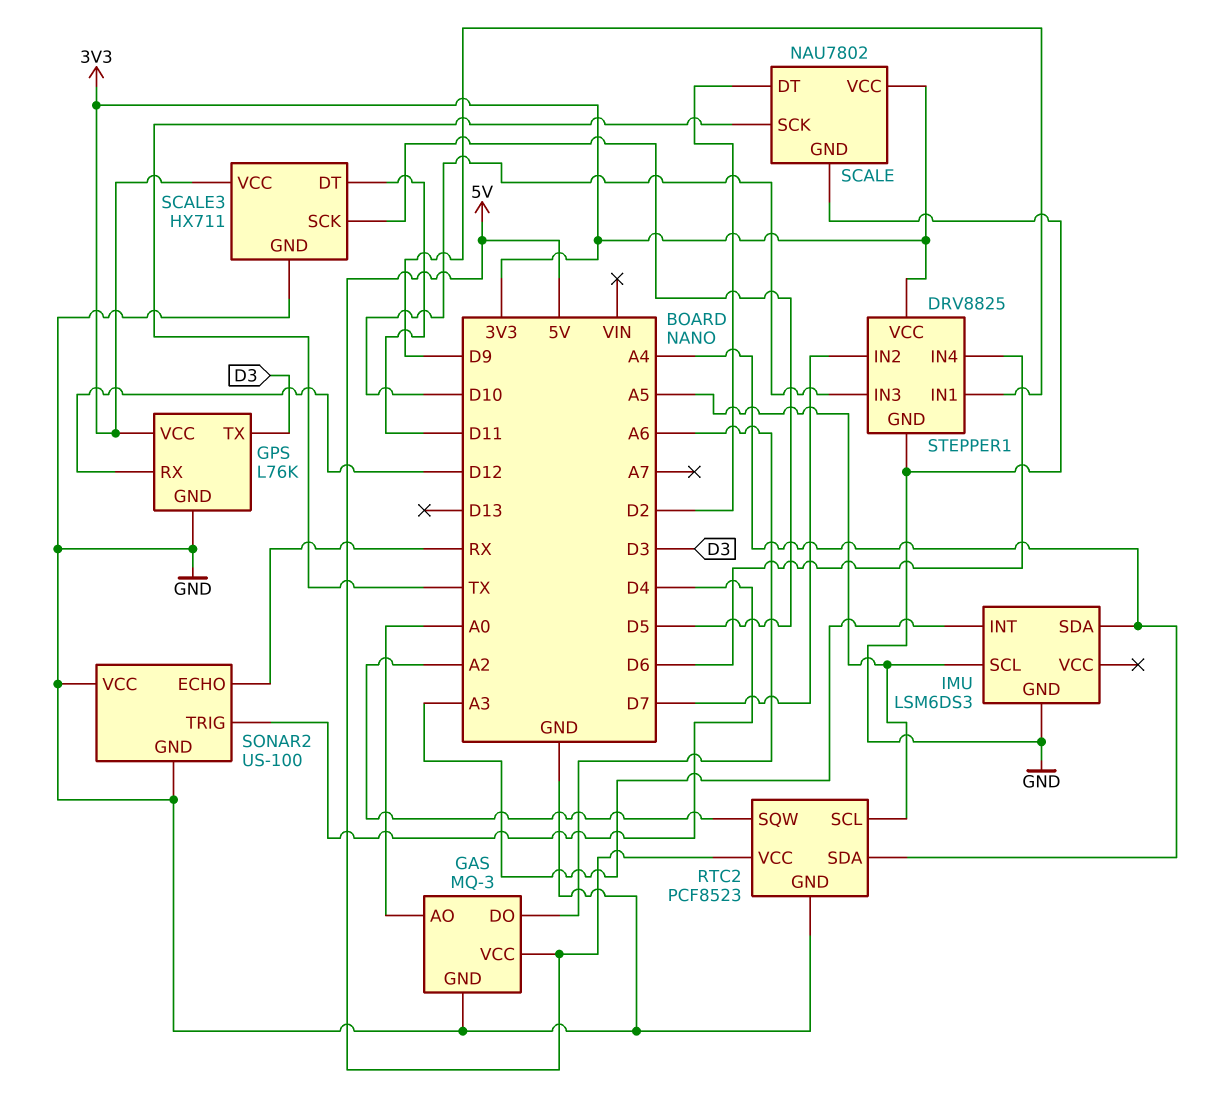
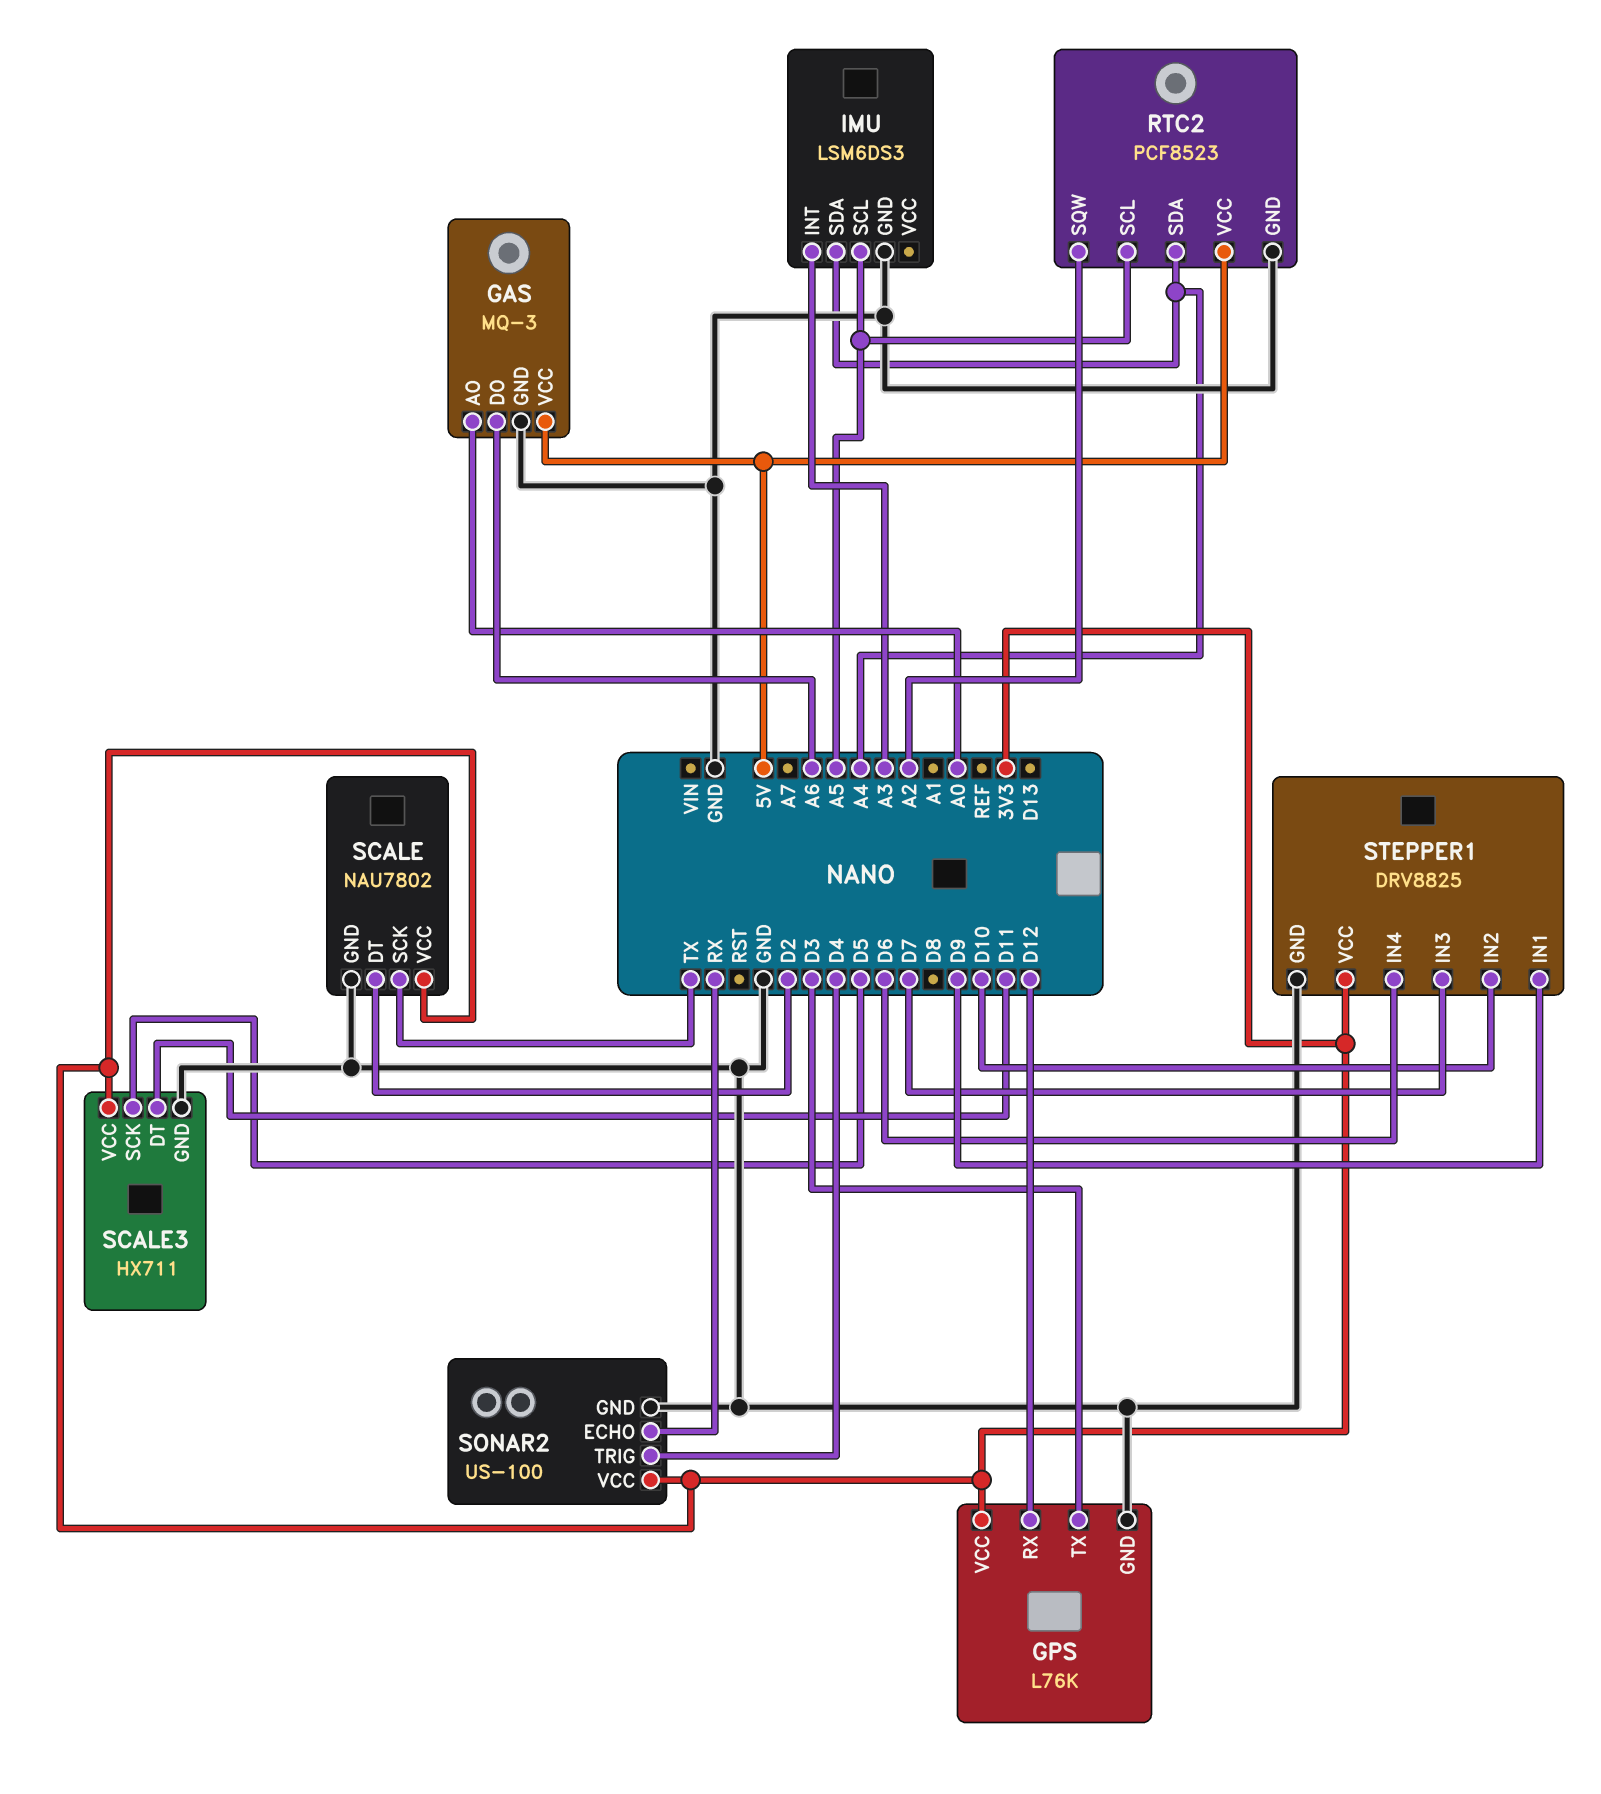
SONAR2 pin VCC: GND -> 3V3
STEPPER1 pin IN2: D7 -> D10
STEPPER1 pin IN3: D10 -> D7

